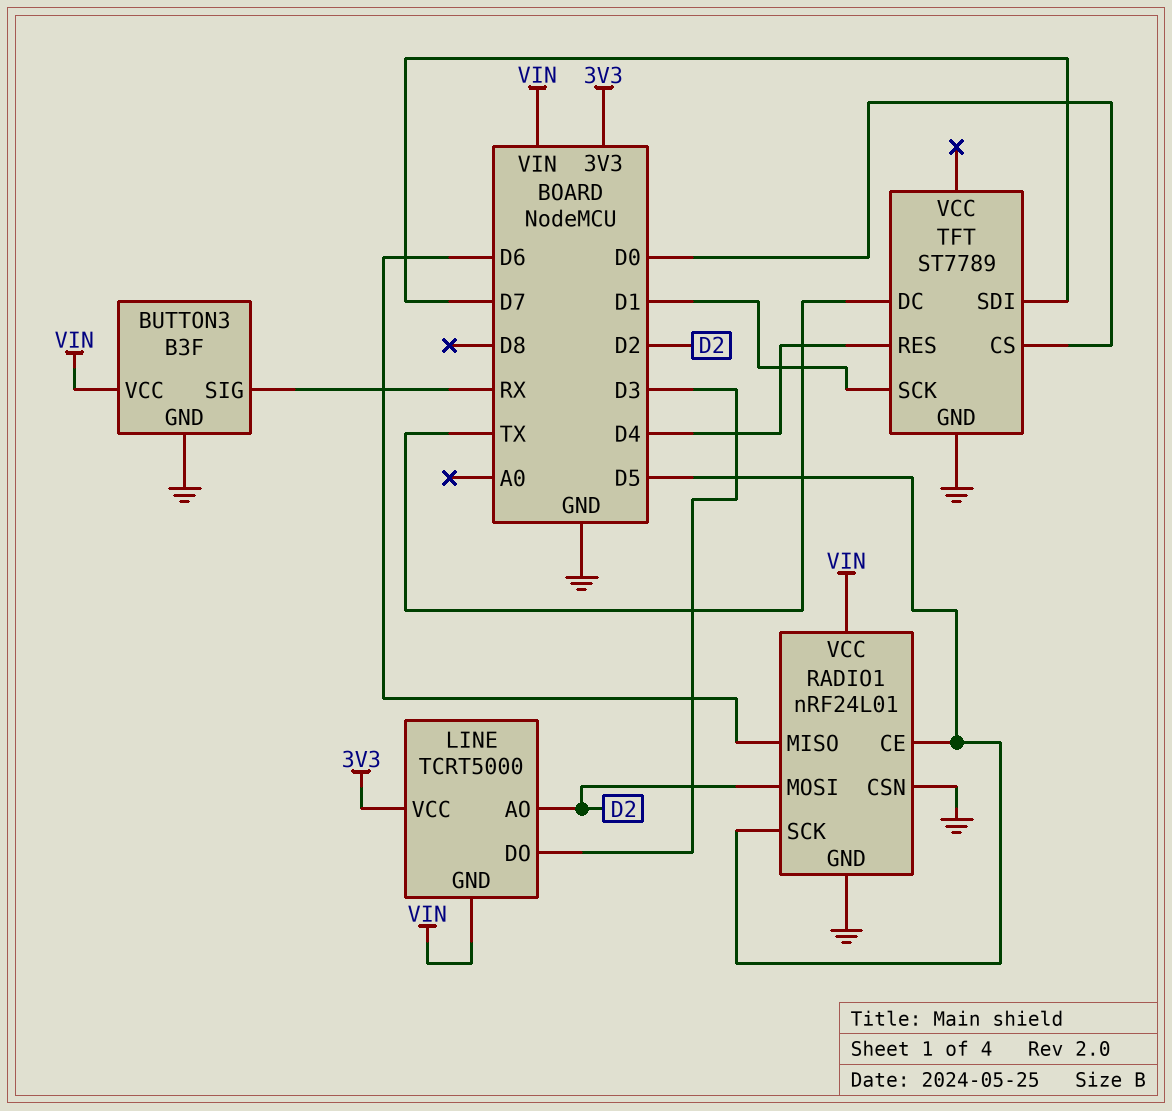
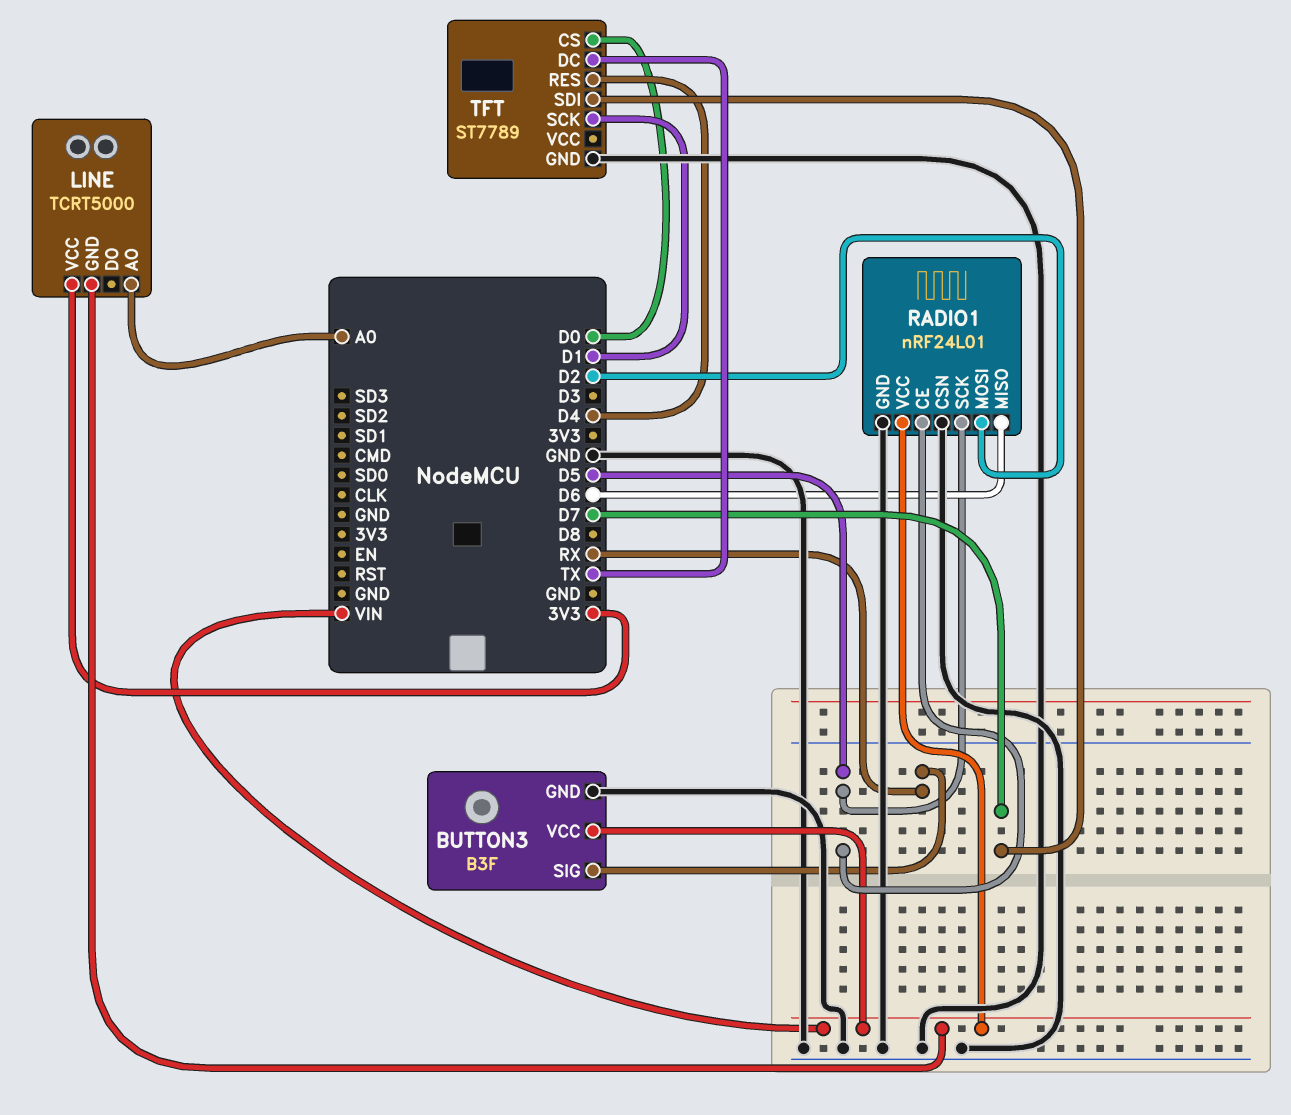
LINE pin AO: D2 -> A0
LINE pin DO: D3 -> none

